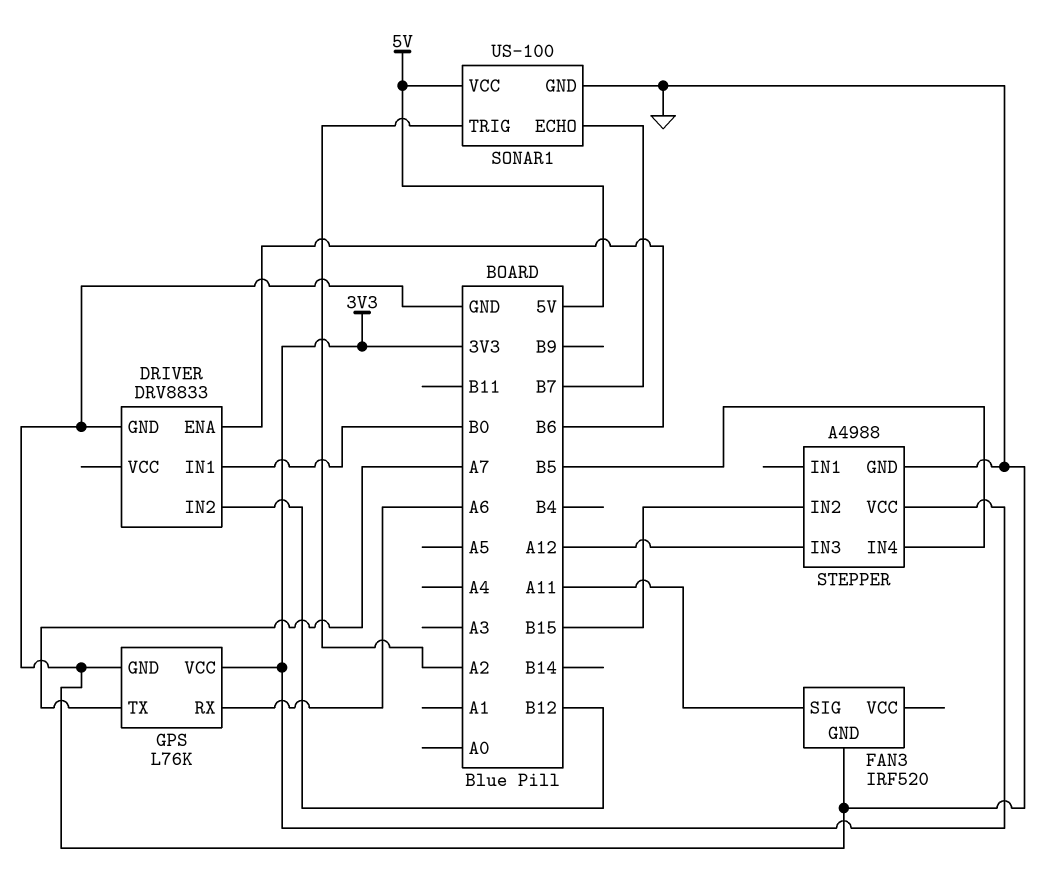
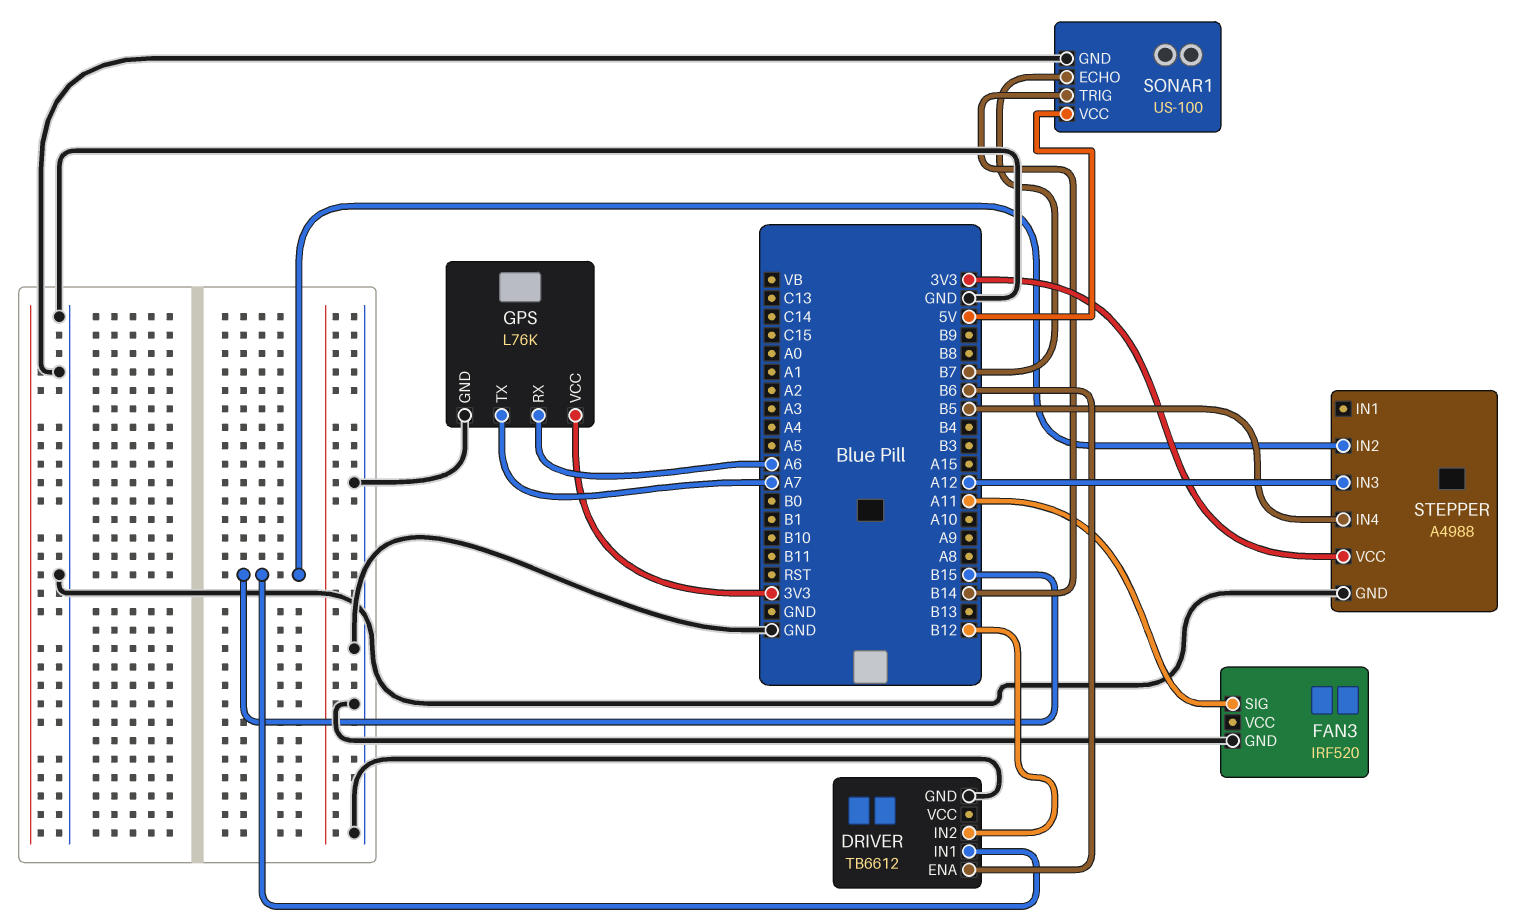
DRIVER: DRV8833 -> TB6612
DRIVER pin IN1: B0 -> B15
SONAR1 pin TRIG: A2 -> B14

